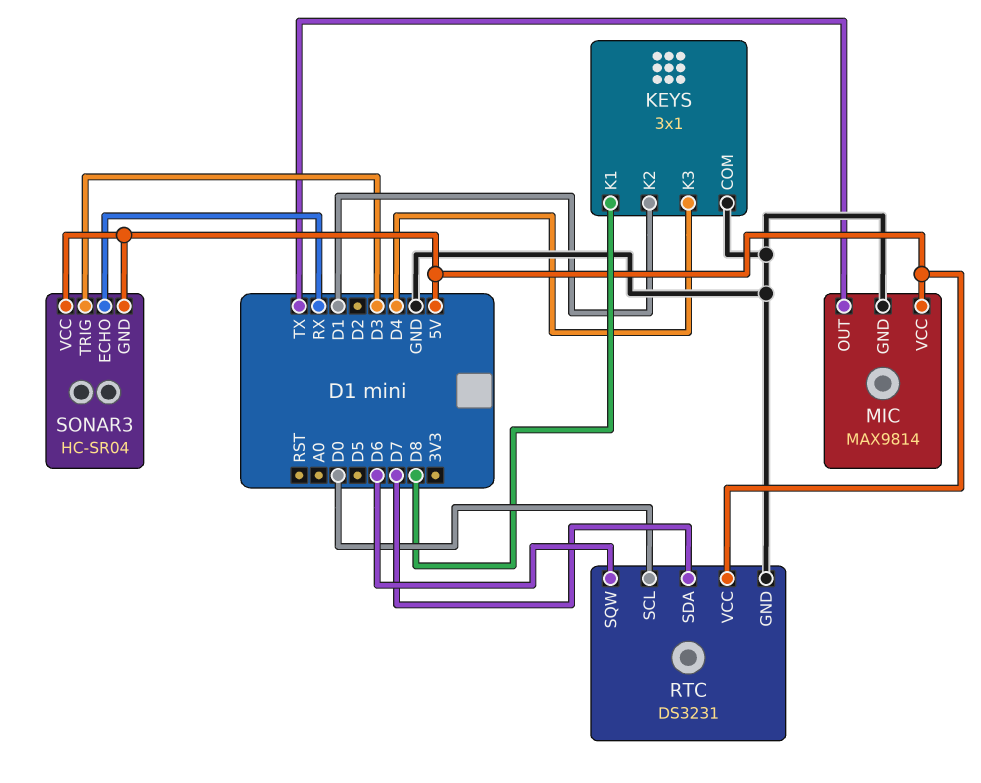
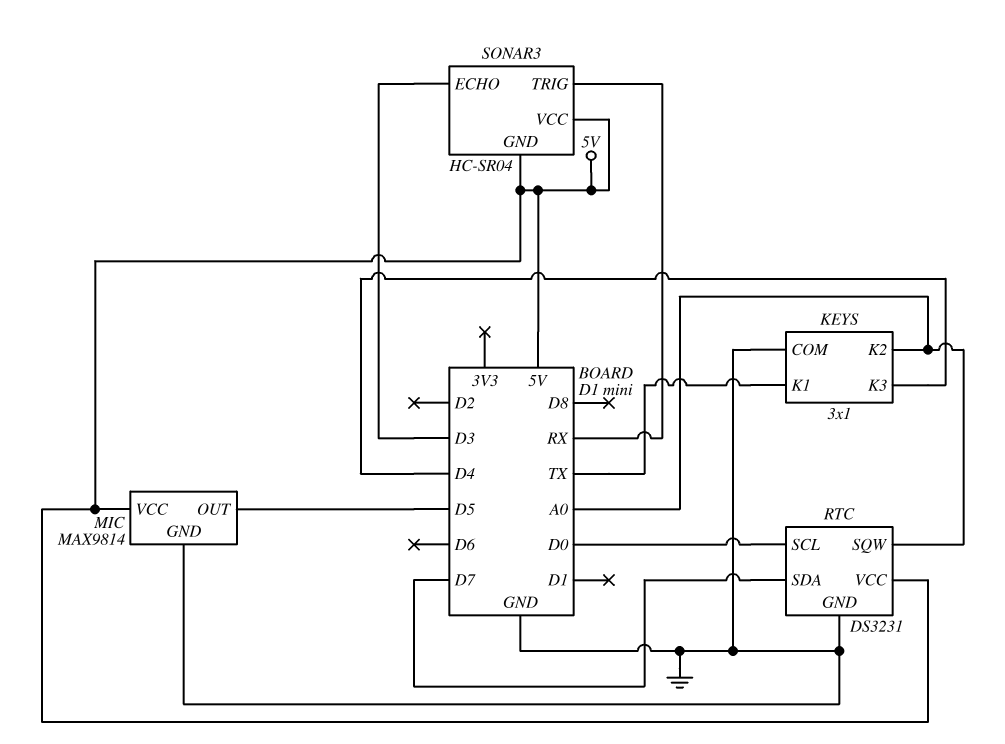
KEYS pin K1: D8 -> TX
KEYS pin K2: D1 -> A0
MIC pin OUT: TX -> D5
RTC pin SQW: D6 -> A0
SONAR3 pin ECHO: RX -> D3
SONAR3 pin TRIG: D3 -> RX

